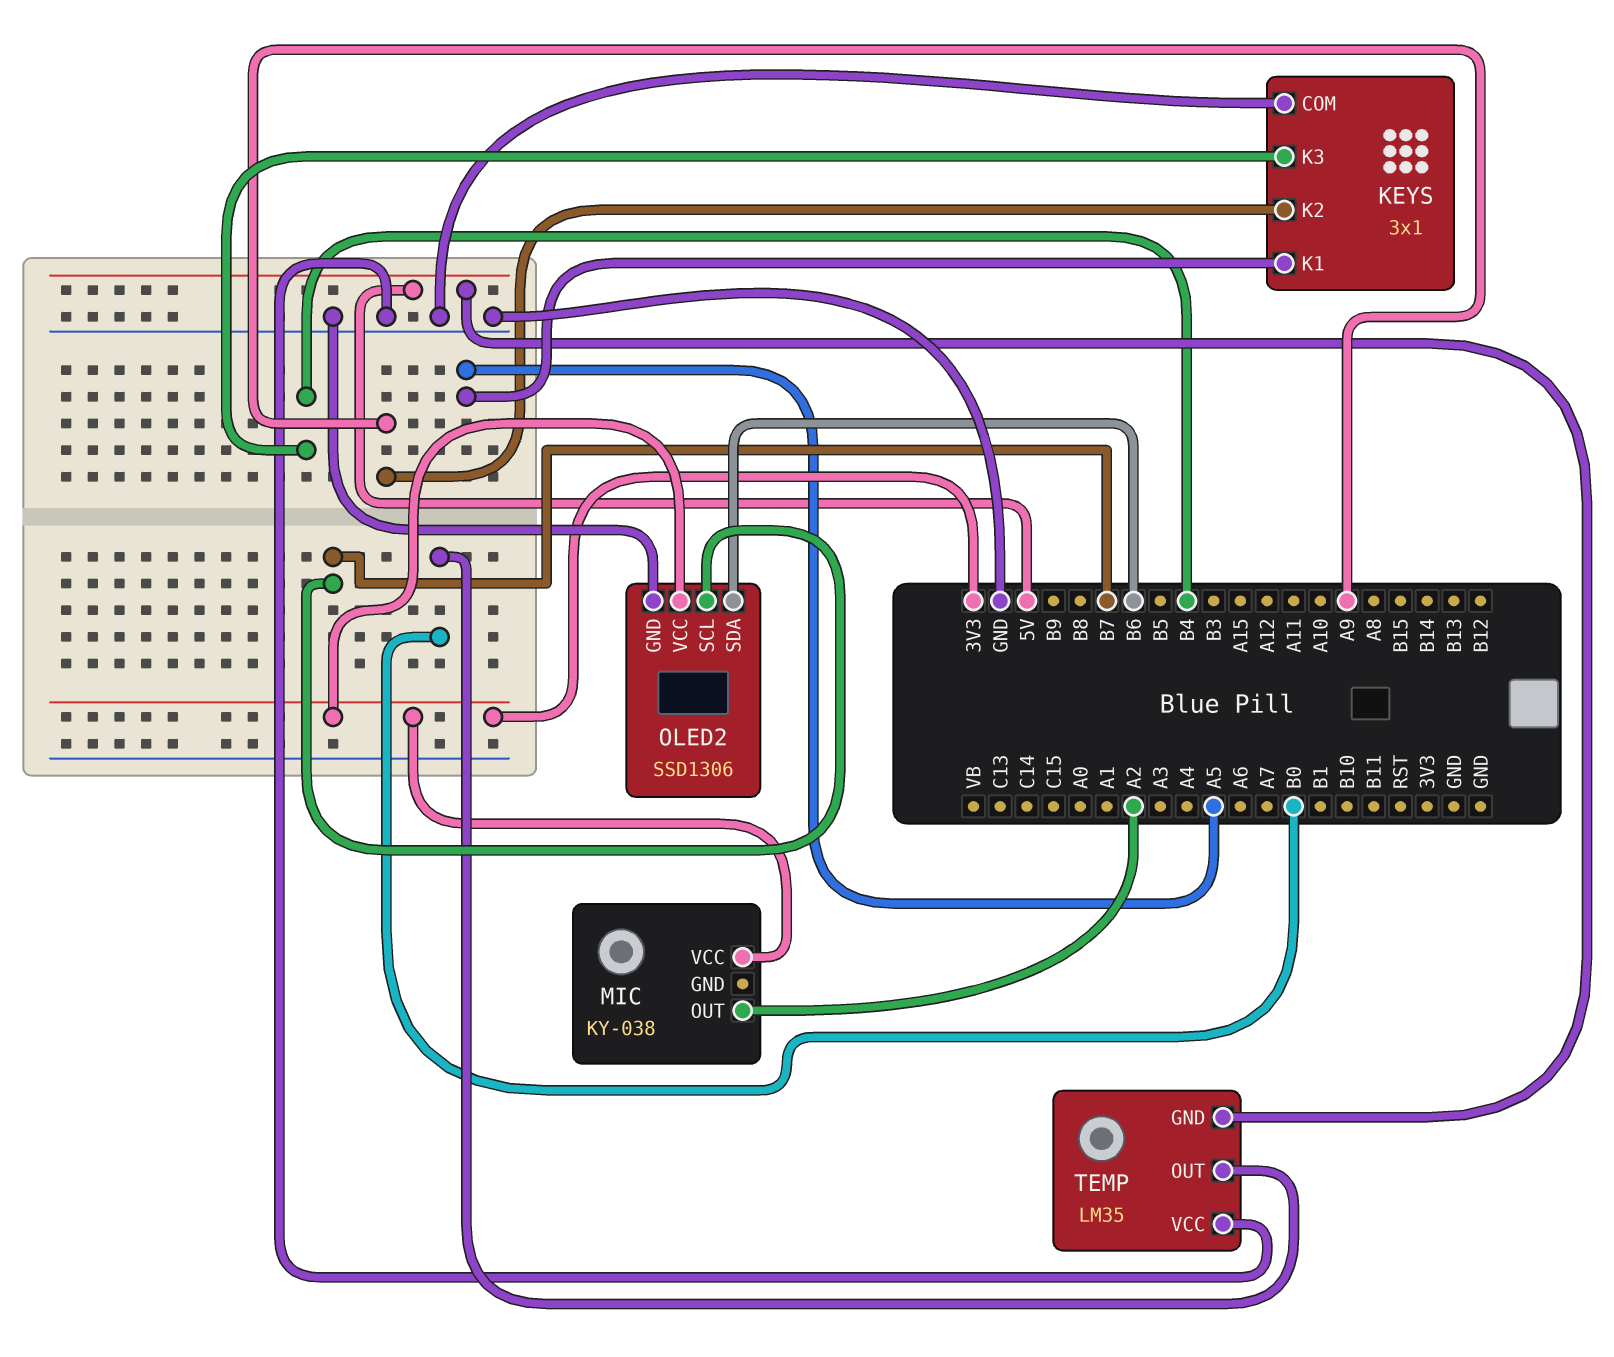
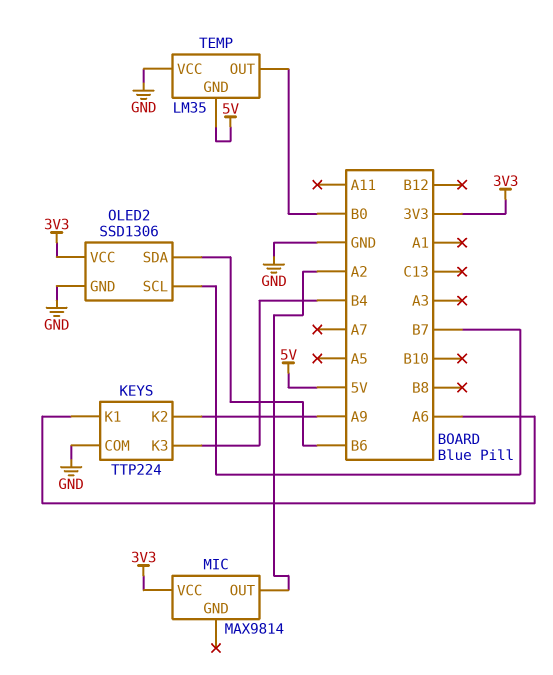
KEYS: 3x1 -> TTP224
KEYS pin K1: A5 -> A6
MIC: KY-038 -> MAX9814

